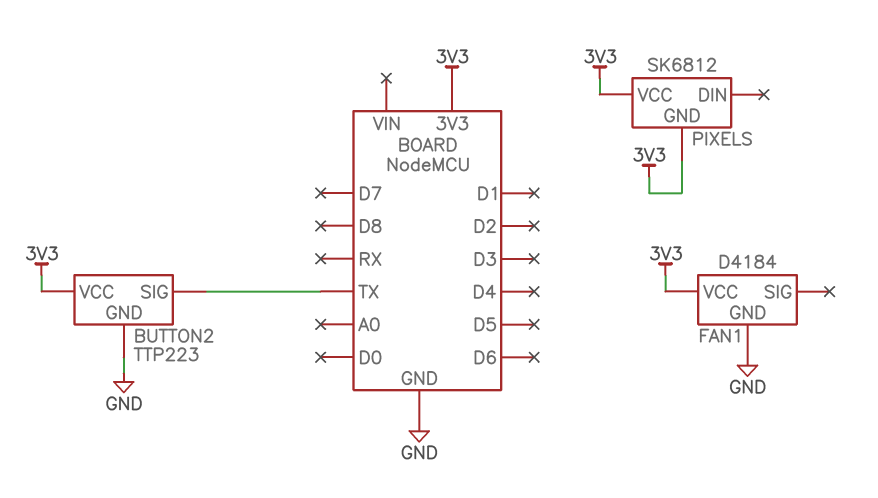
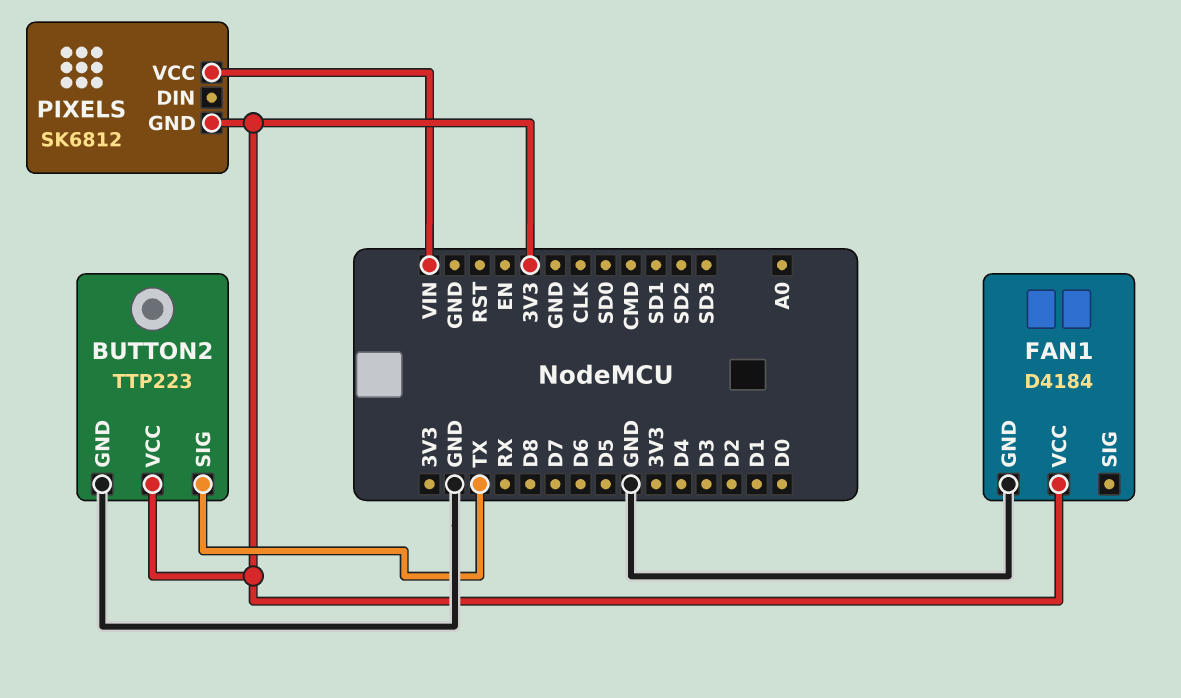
PIXELS pin VCC: 3V3 -> VIN

